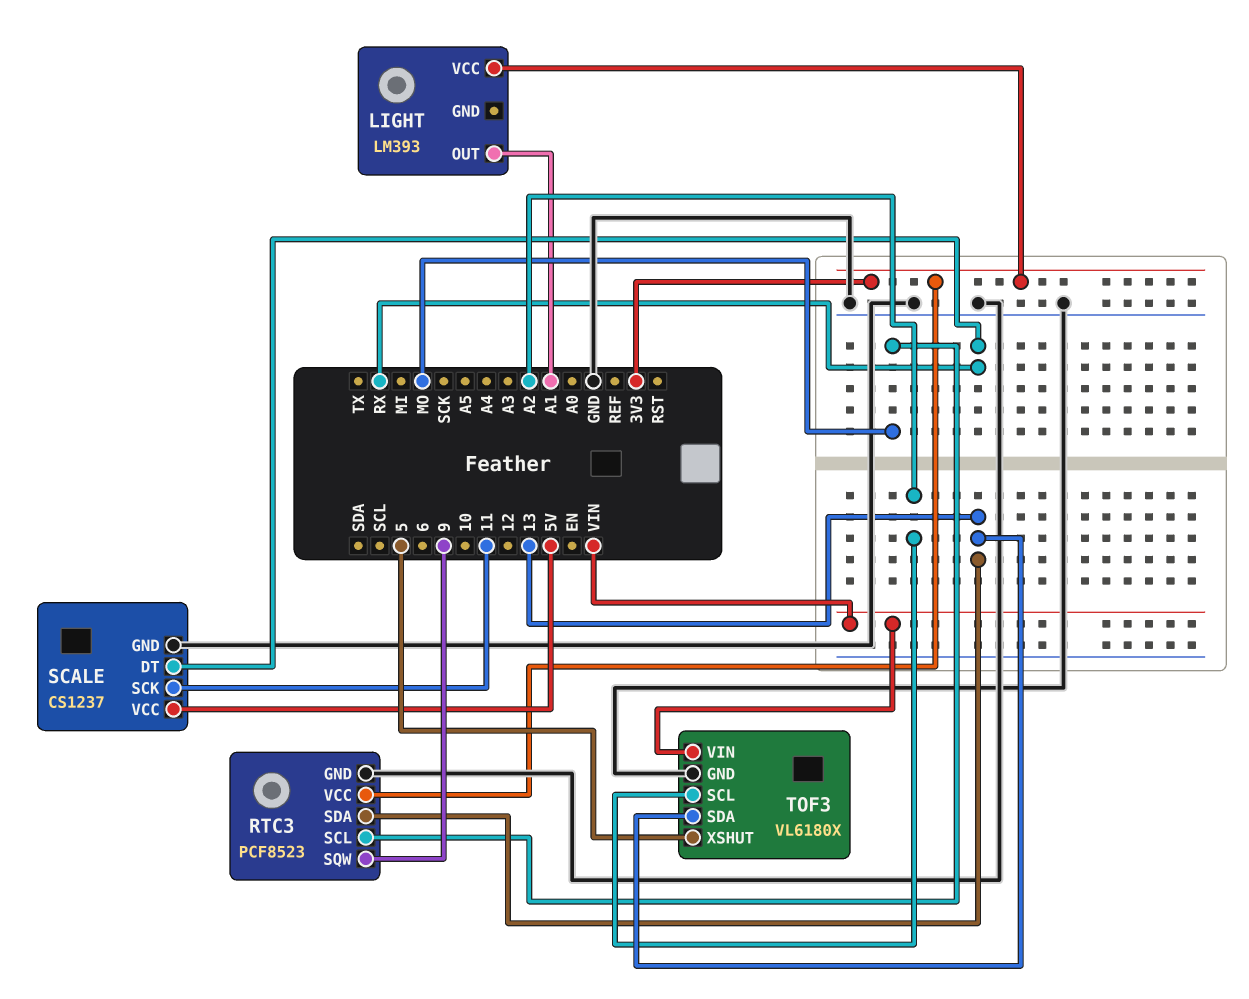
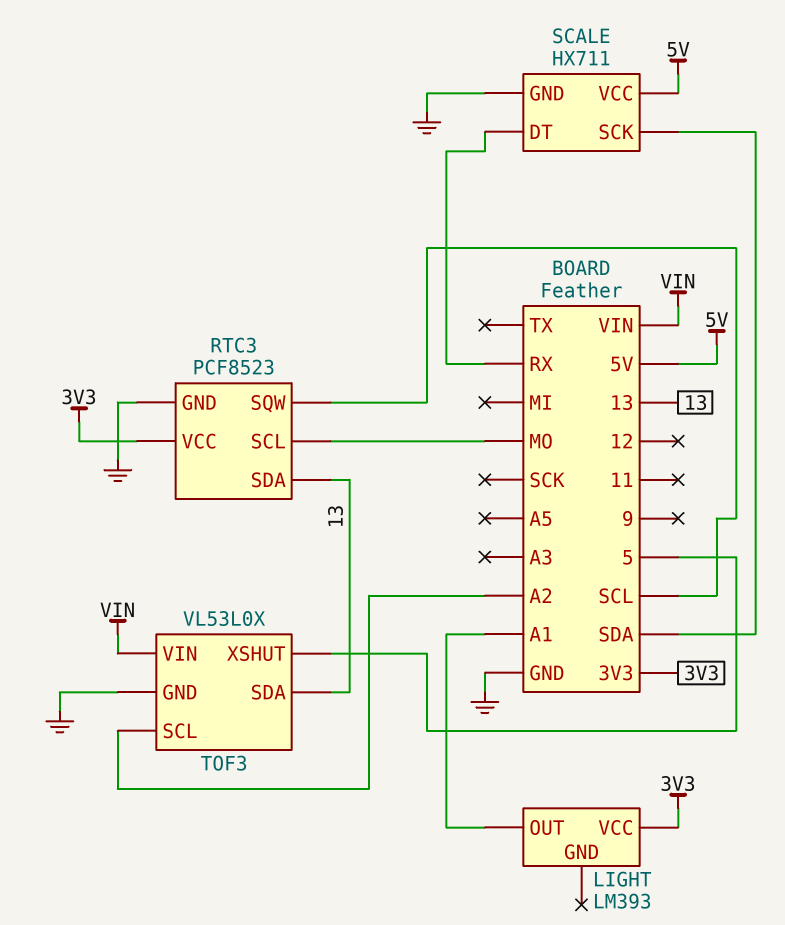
RTC3 pin SQW: 9 -> SCL
SCALE: CS1237 -> HX711
SCALE pin SCK: 11 -> SDA
TOF3: VL6180X -> VL53L0X

